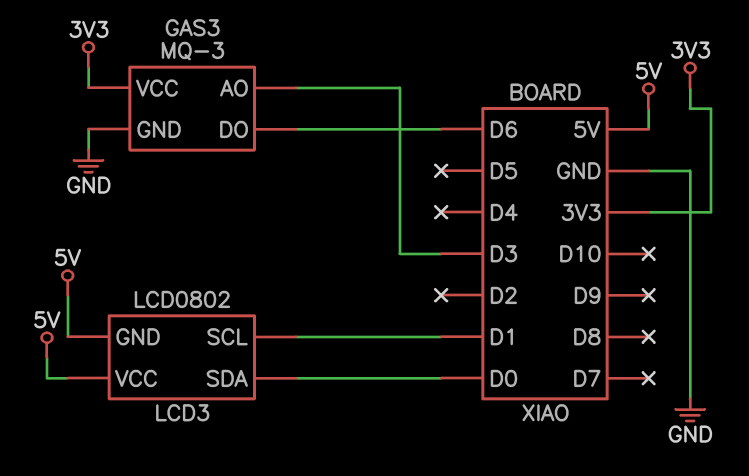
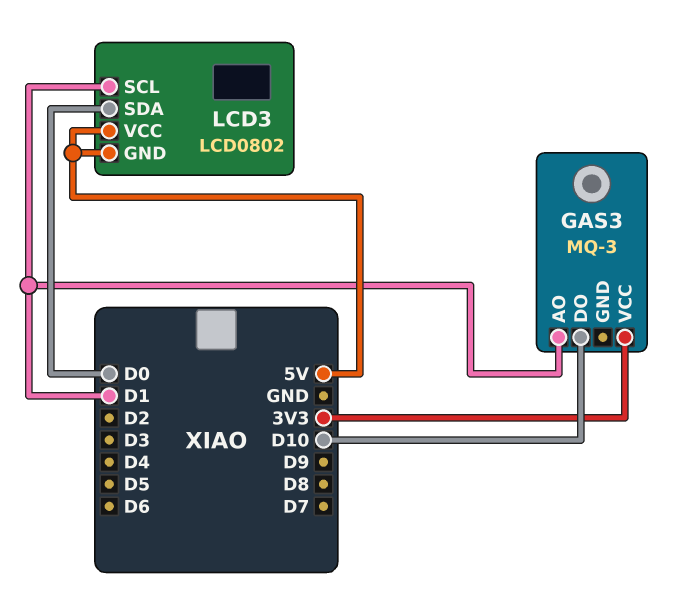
GAS3 pin AO: D3 -> D1
GAS3 pin DO: D6 -> D10
GAS3 pin GND: GND -> none

